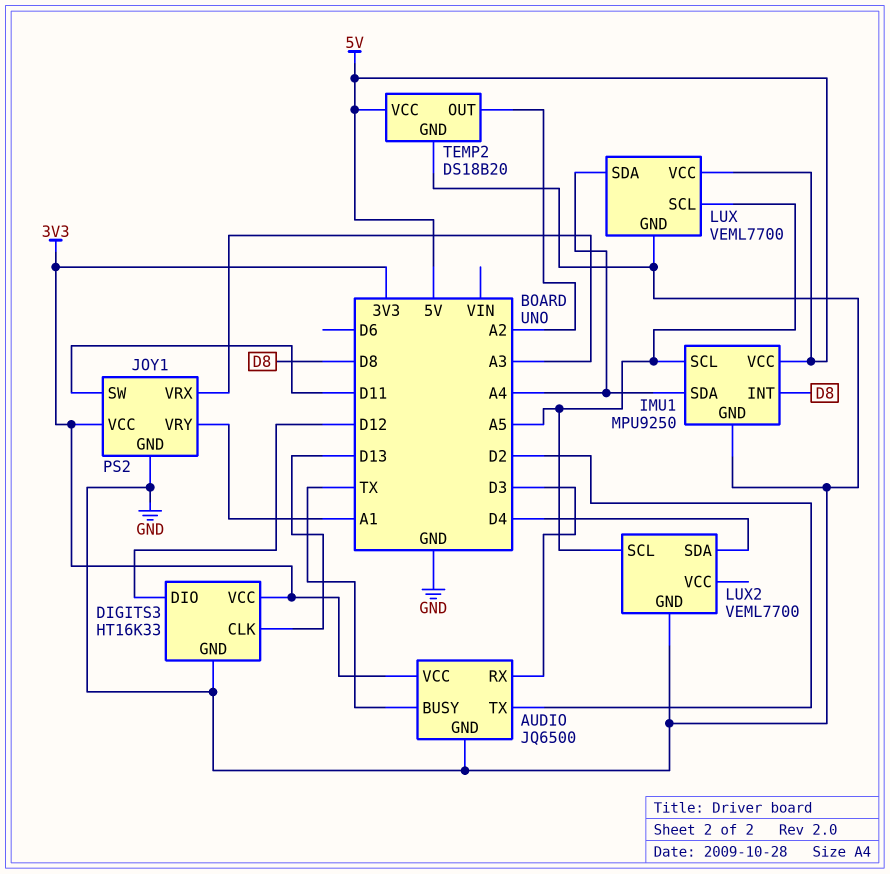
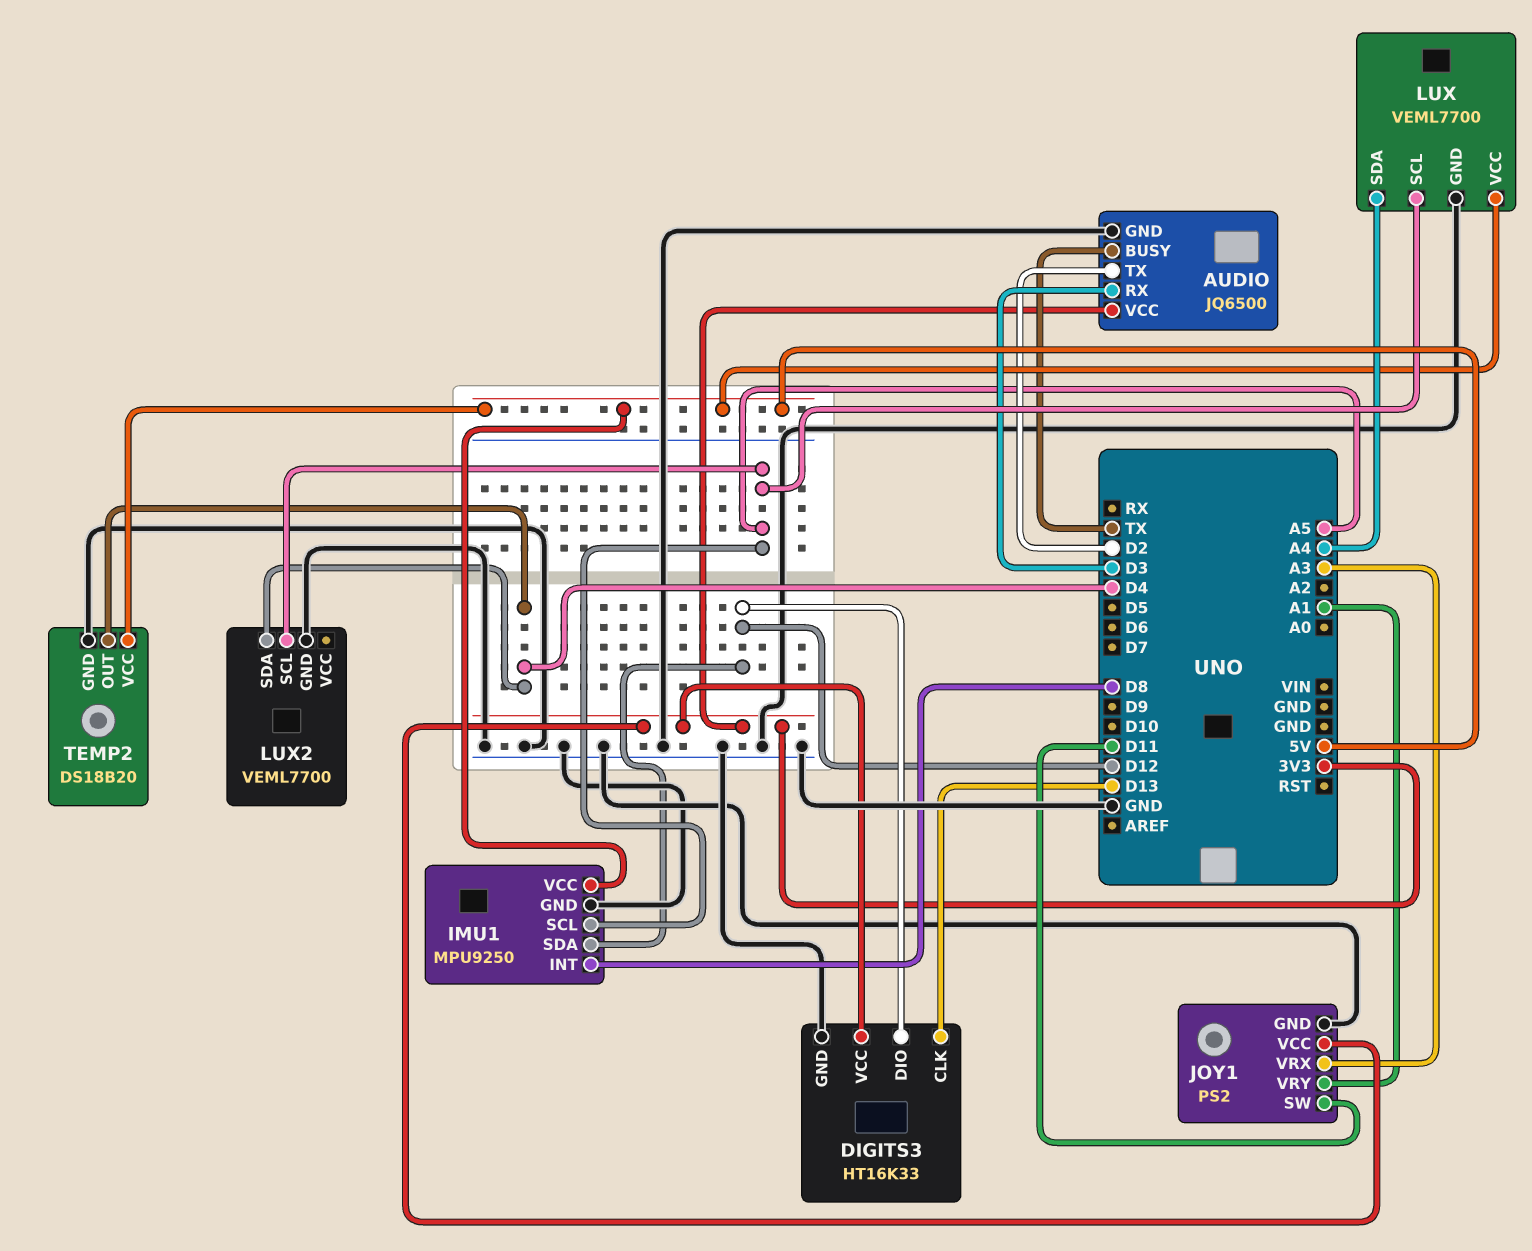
IMU1 pin SDA: A4 -> D12
TEMP2 pin OUT: A2 -> D4

